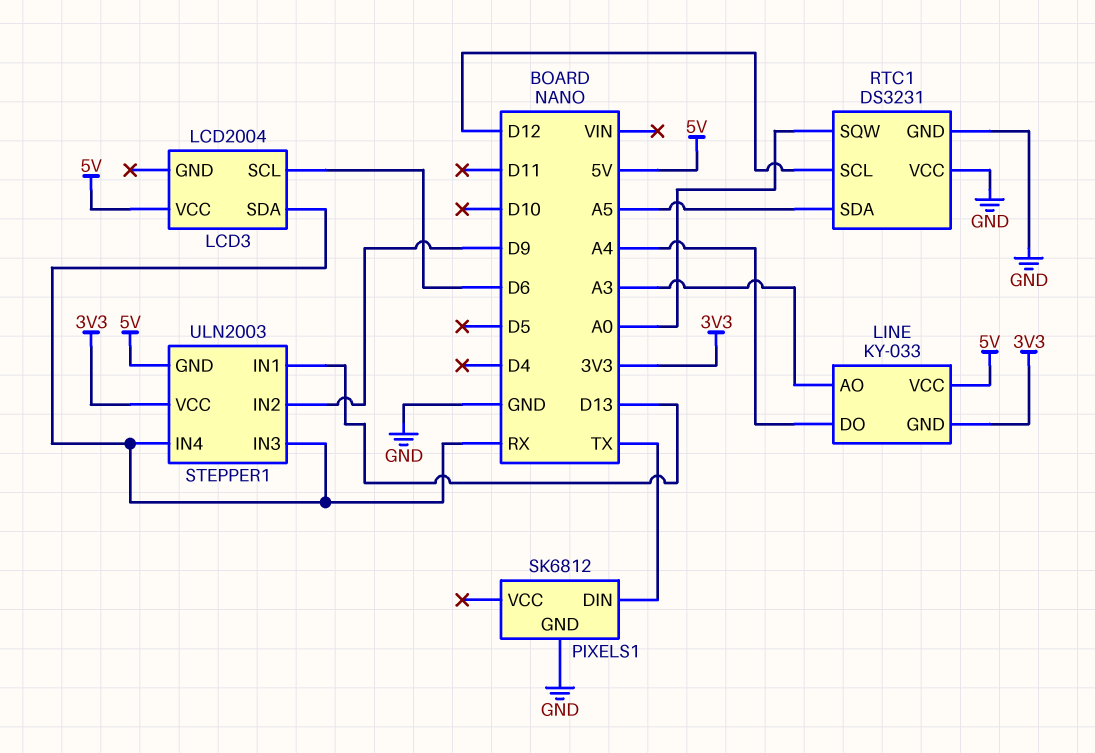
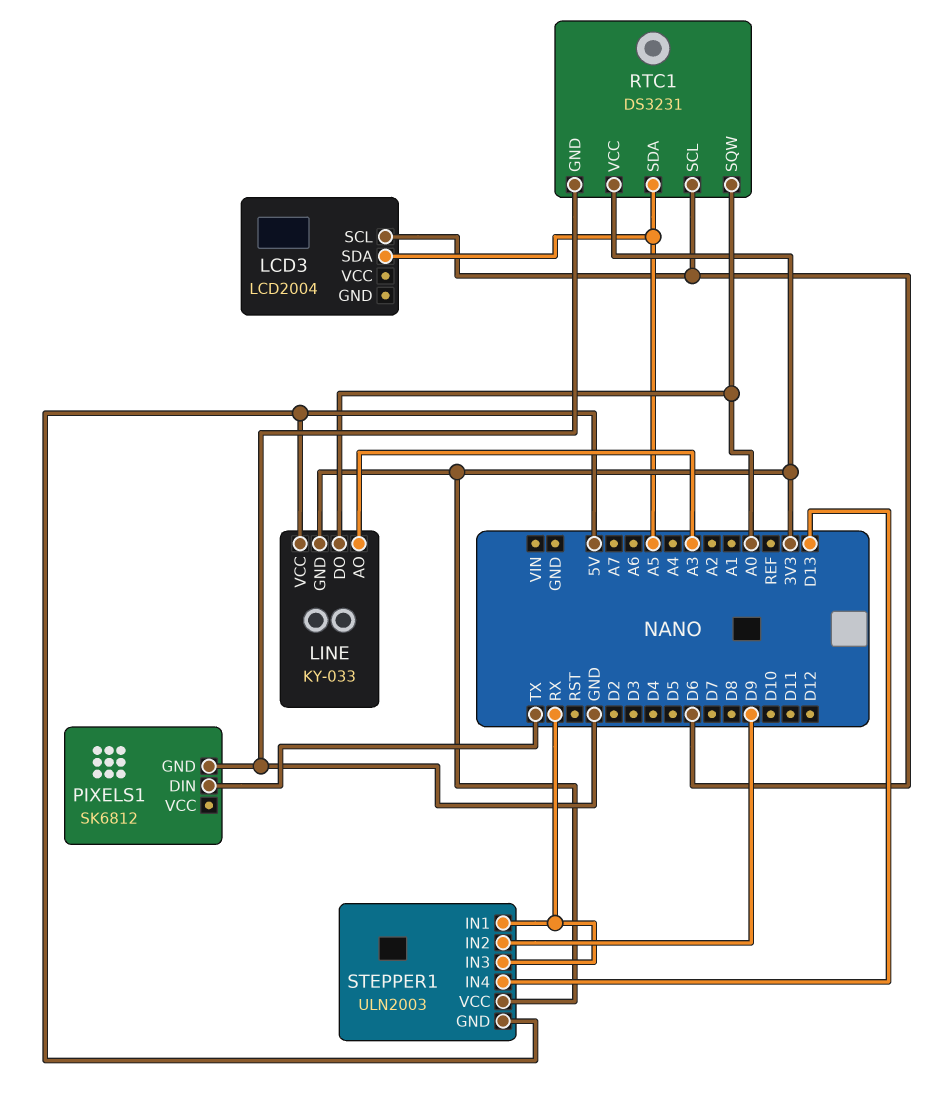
LCD3 pin SDA: RX -> A5
LCD3 pin VCC: 5V -> none
LINE pin DO: A4 -> A0
RTC1 pin SCL: D12 -> D6
RTC1 pin VCC: GND -> 3V3
STEPPER1 pin IN1: D13 -> RX
STEPPER1 pin IN4: RX -> D13

